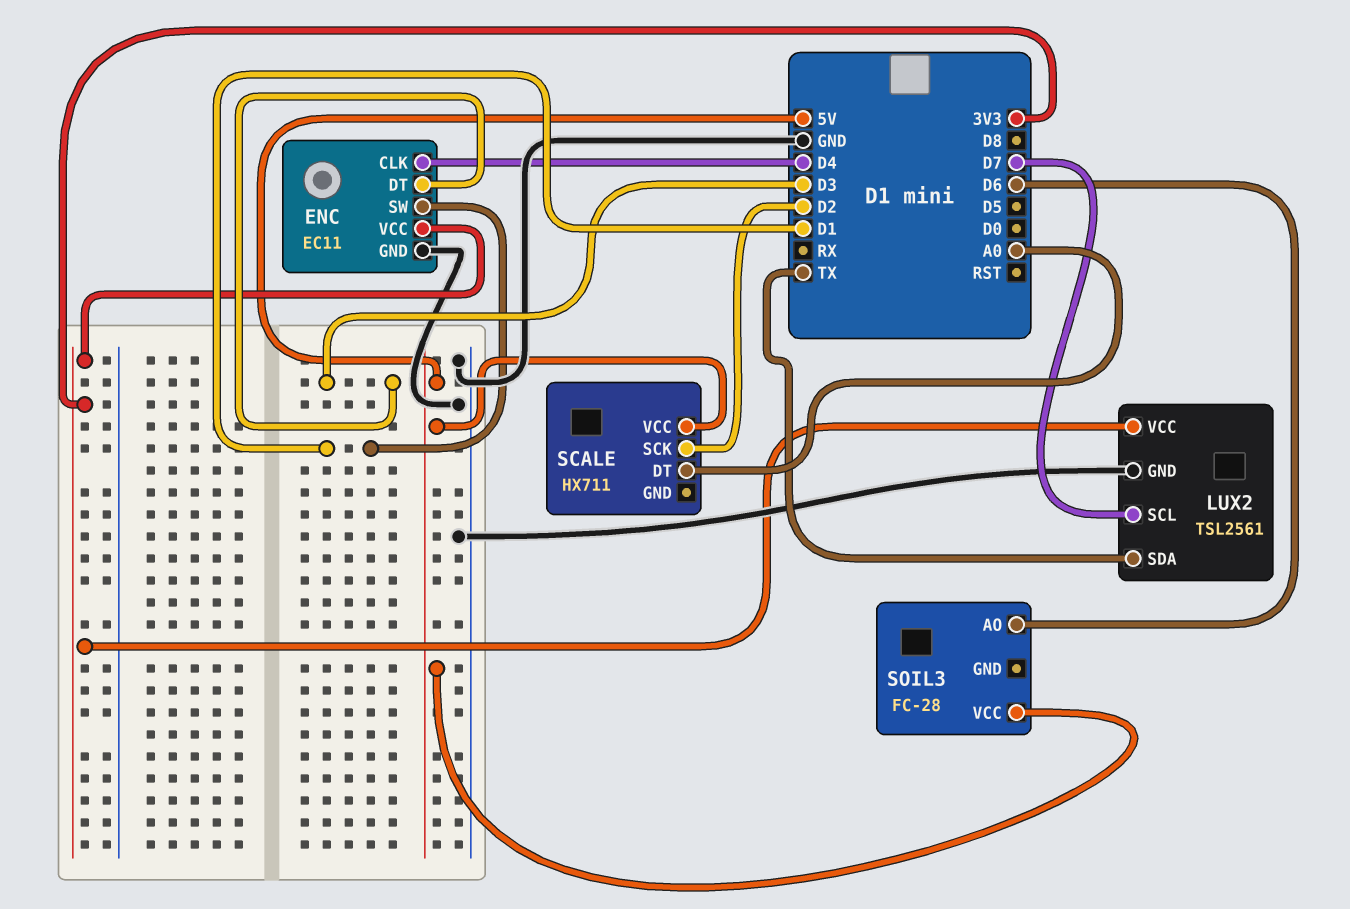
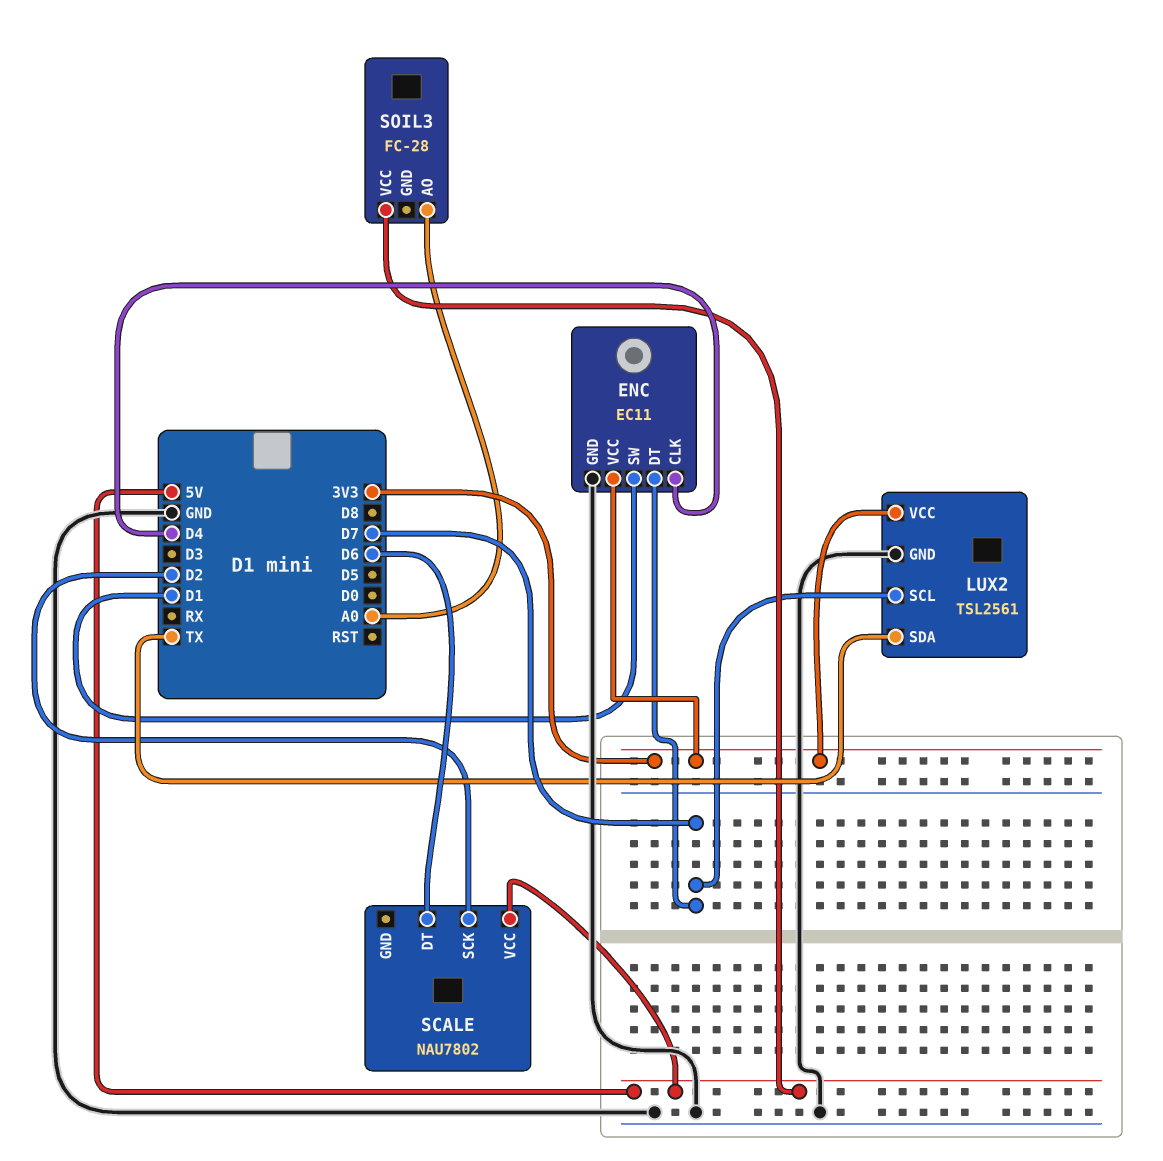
ENC pin DT: D3 -> D7
SCALE: HX711 -> NAU7802
SCALE pin DT: A0 -> D6
SOIL3 pin AO: D6 -> A0

